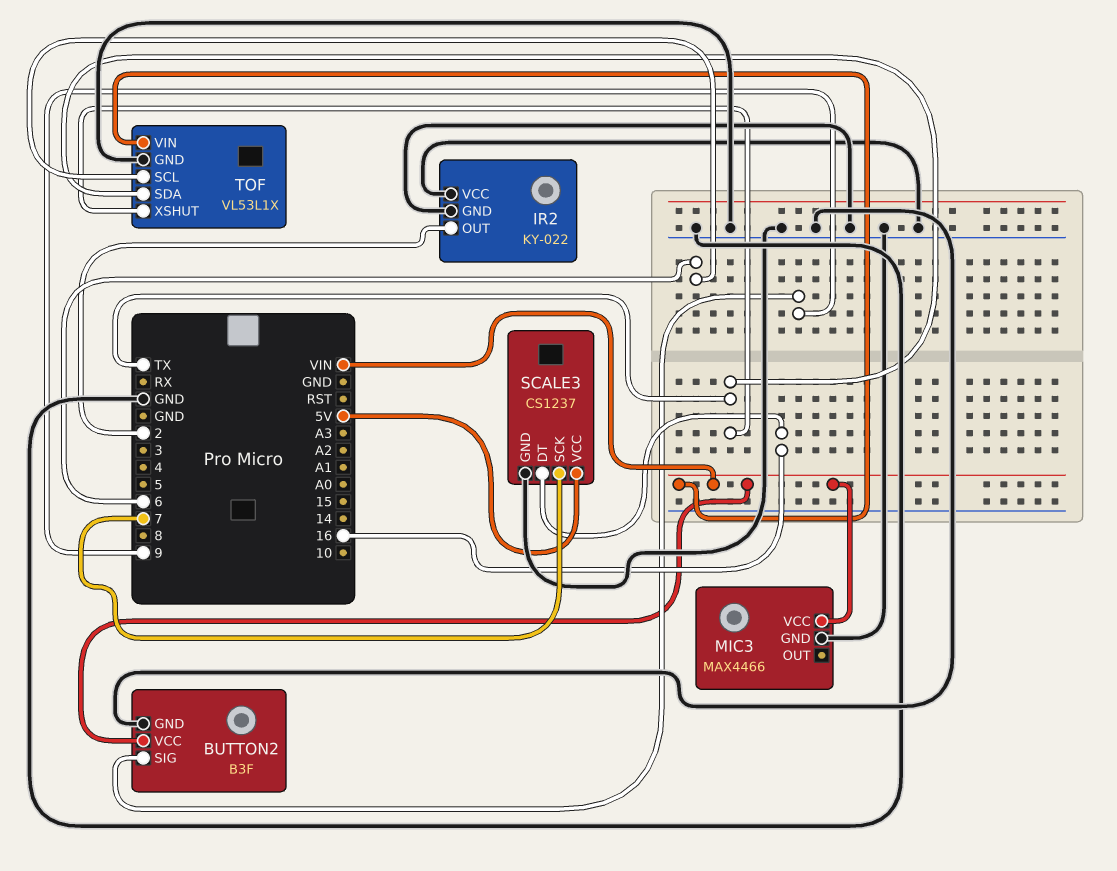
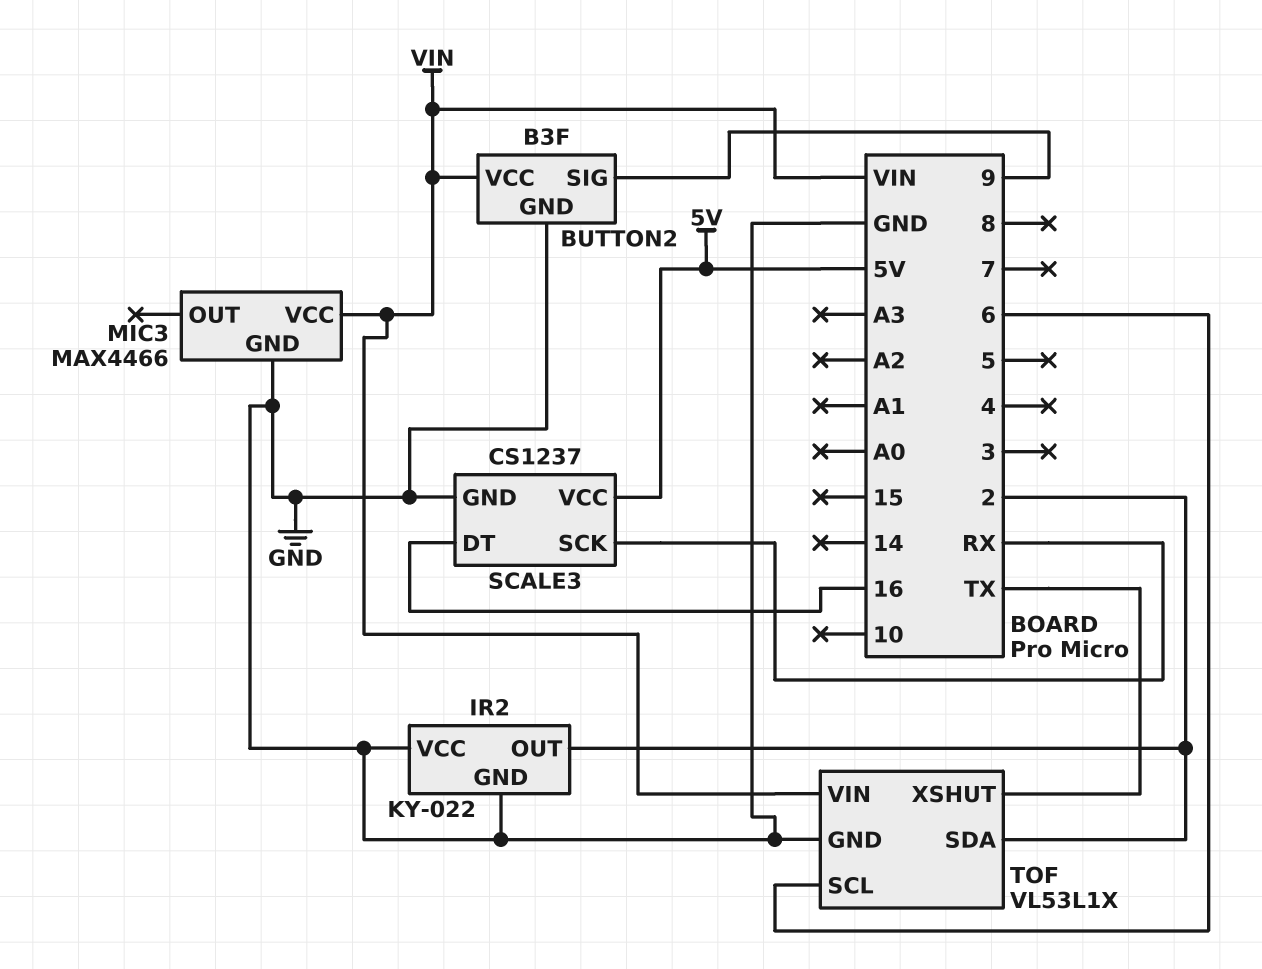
SCALE3 pin SCK: 7 -> RX
TOF pin SDA: TX -> 2

